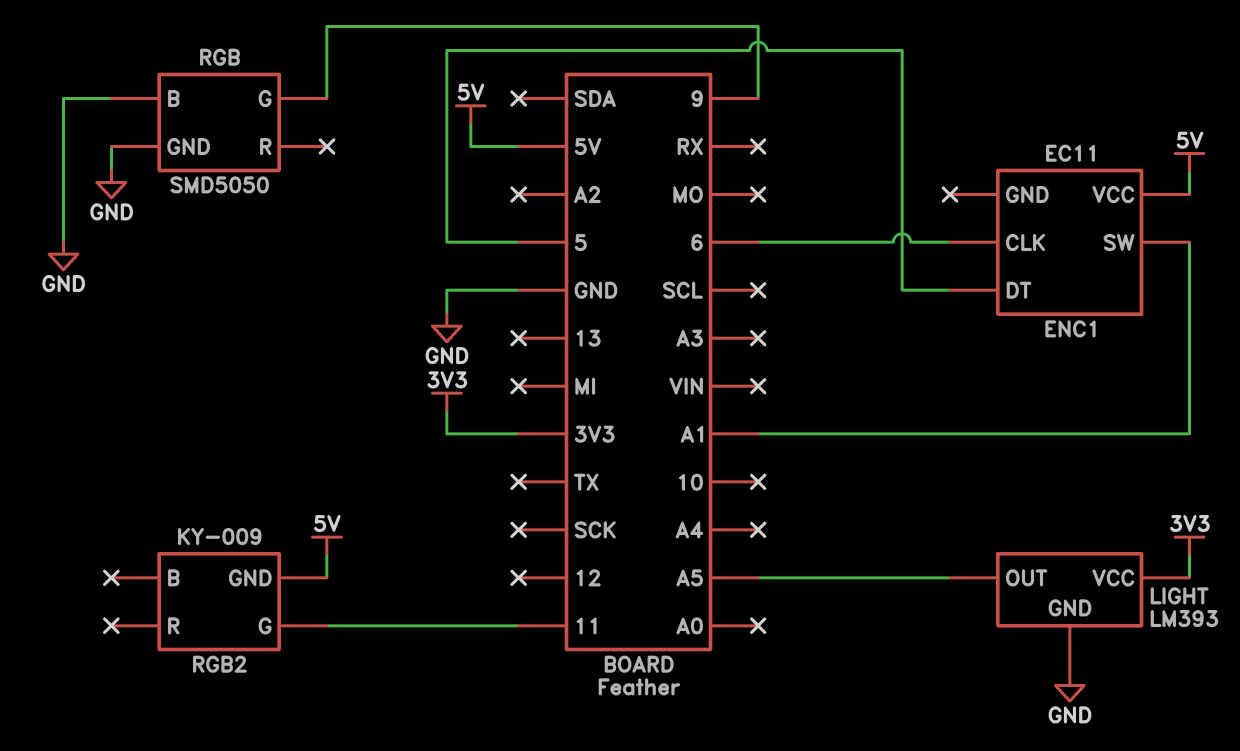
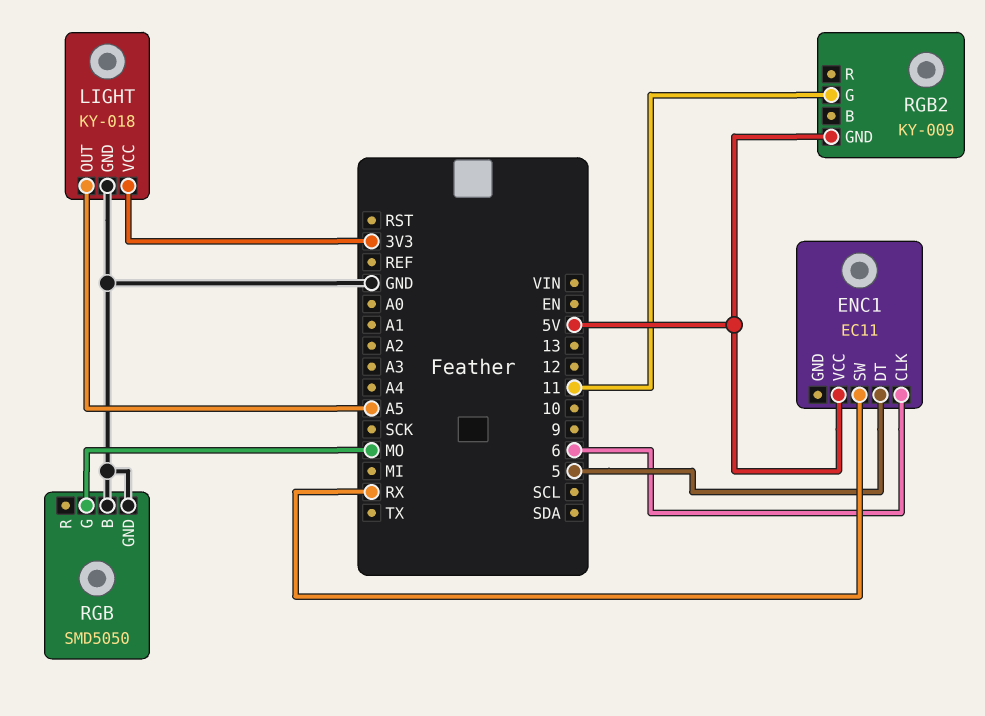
ENC1 pin SW: A1 -> RX
LIGHT: LM393 -> KY-018
RGB pin G: 9 -> MO

